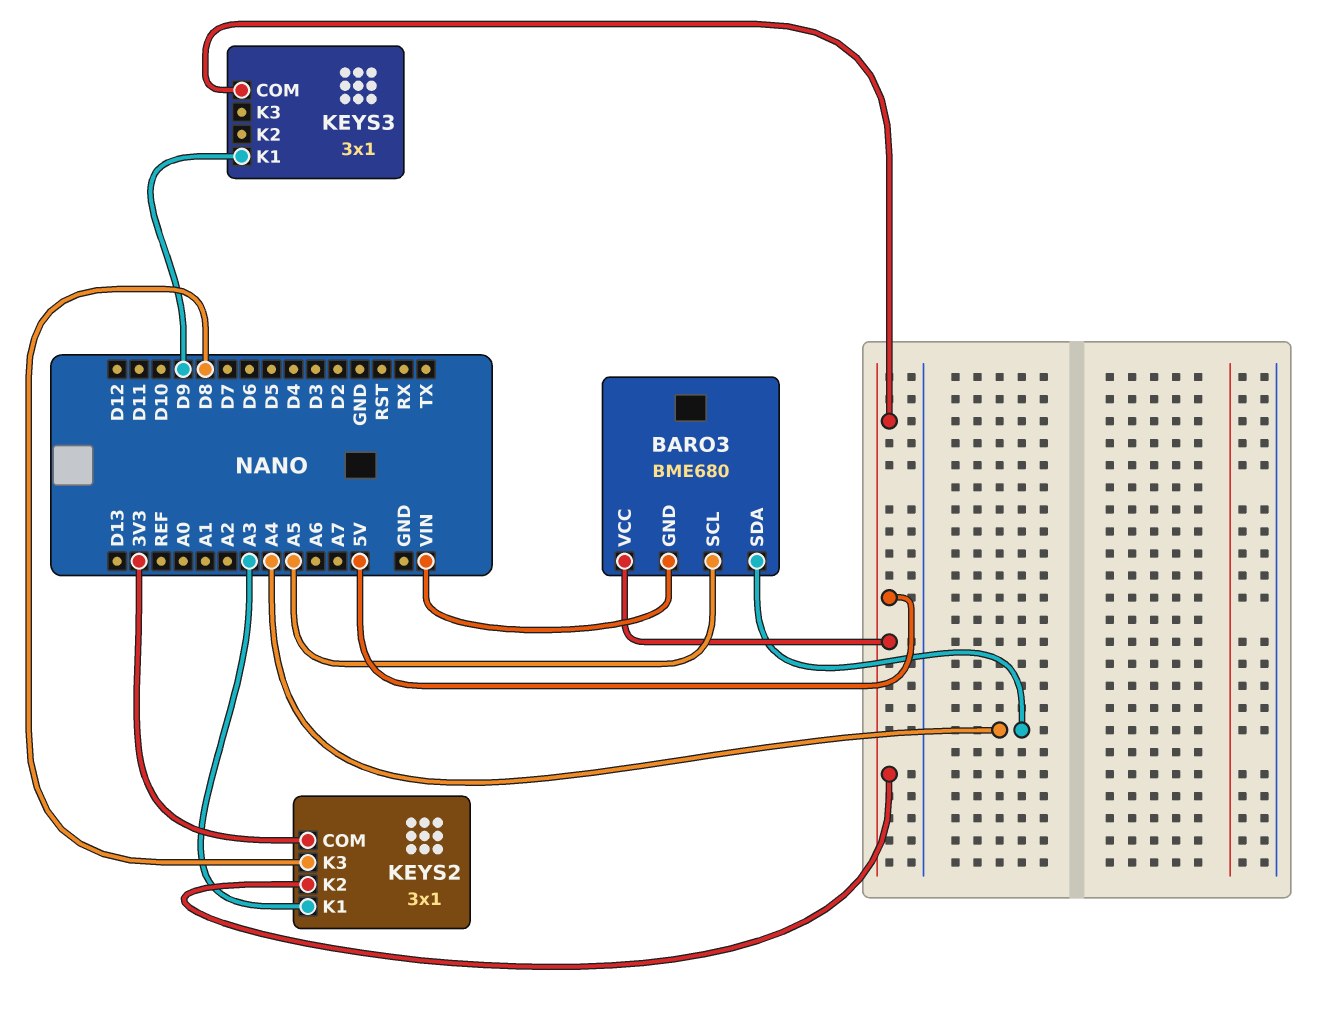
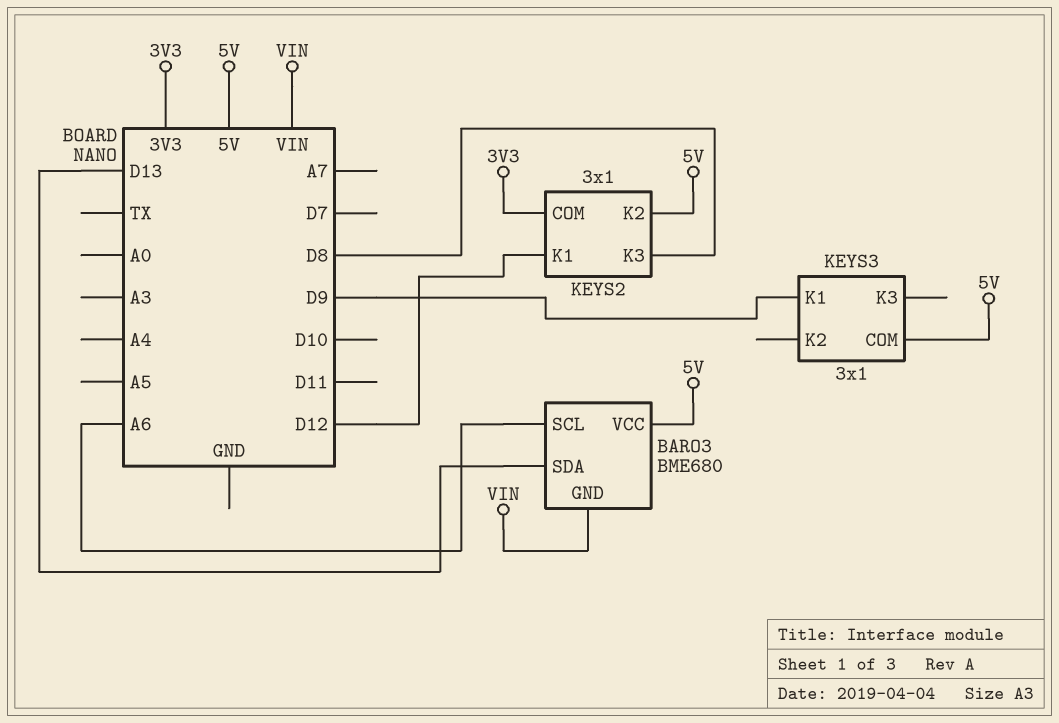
BARO3 pin SCL: A5 -> A6
BARO3 pin SDA: A4 -> D13
KEYS2 pin K1: A3 -> D12

